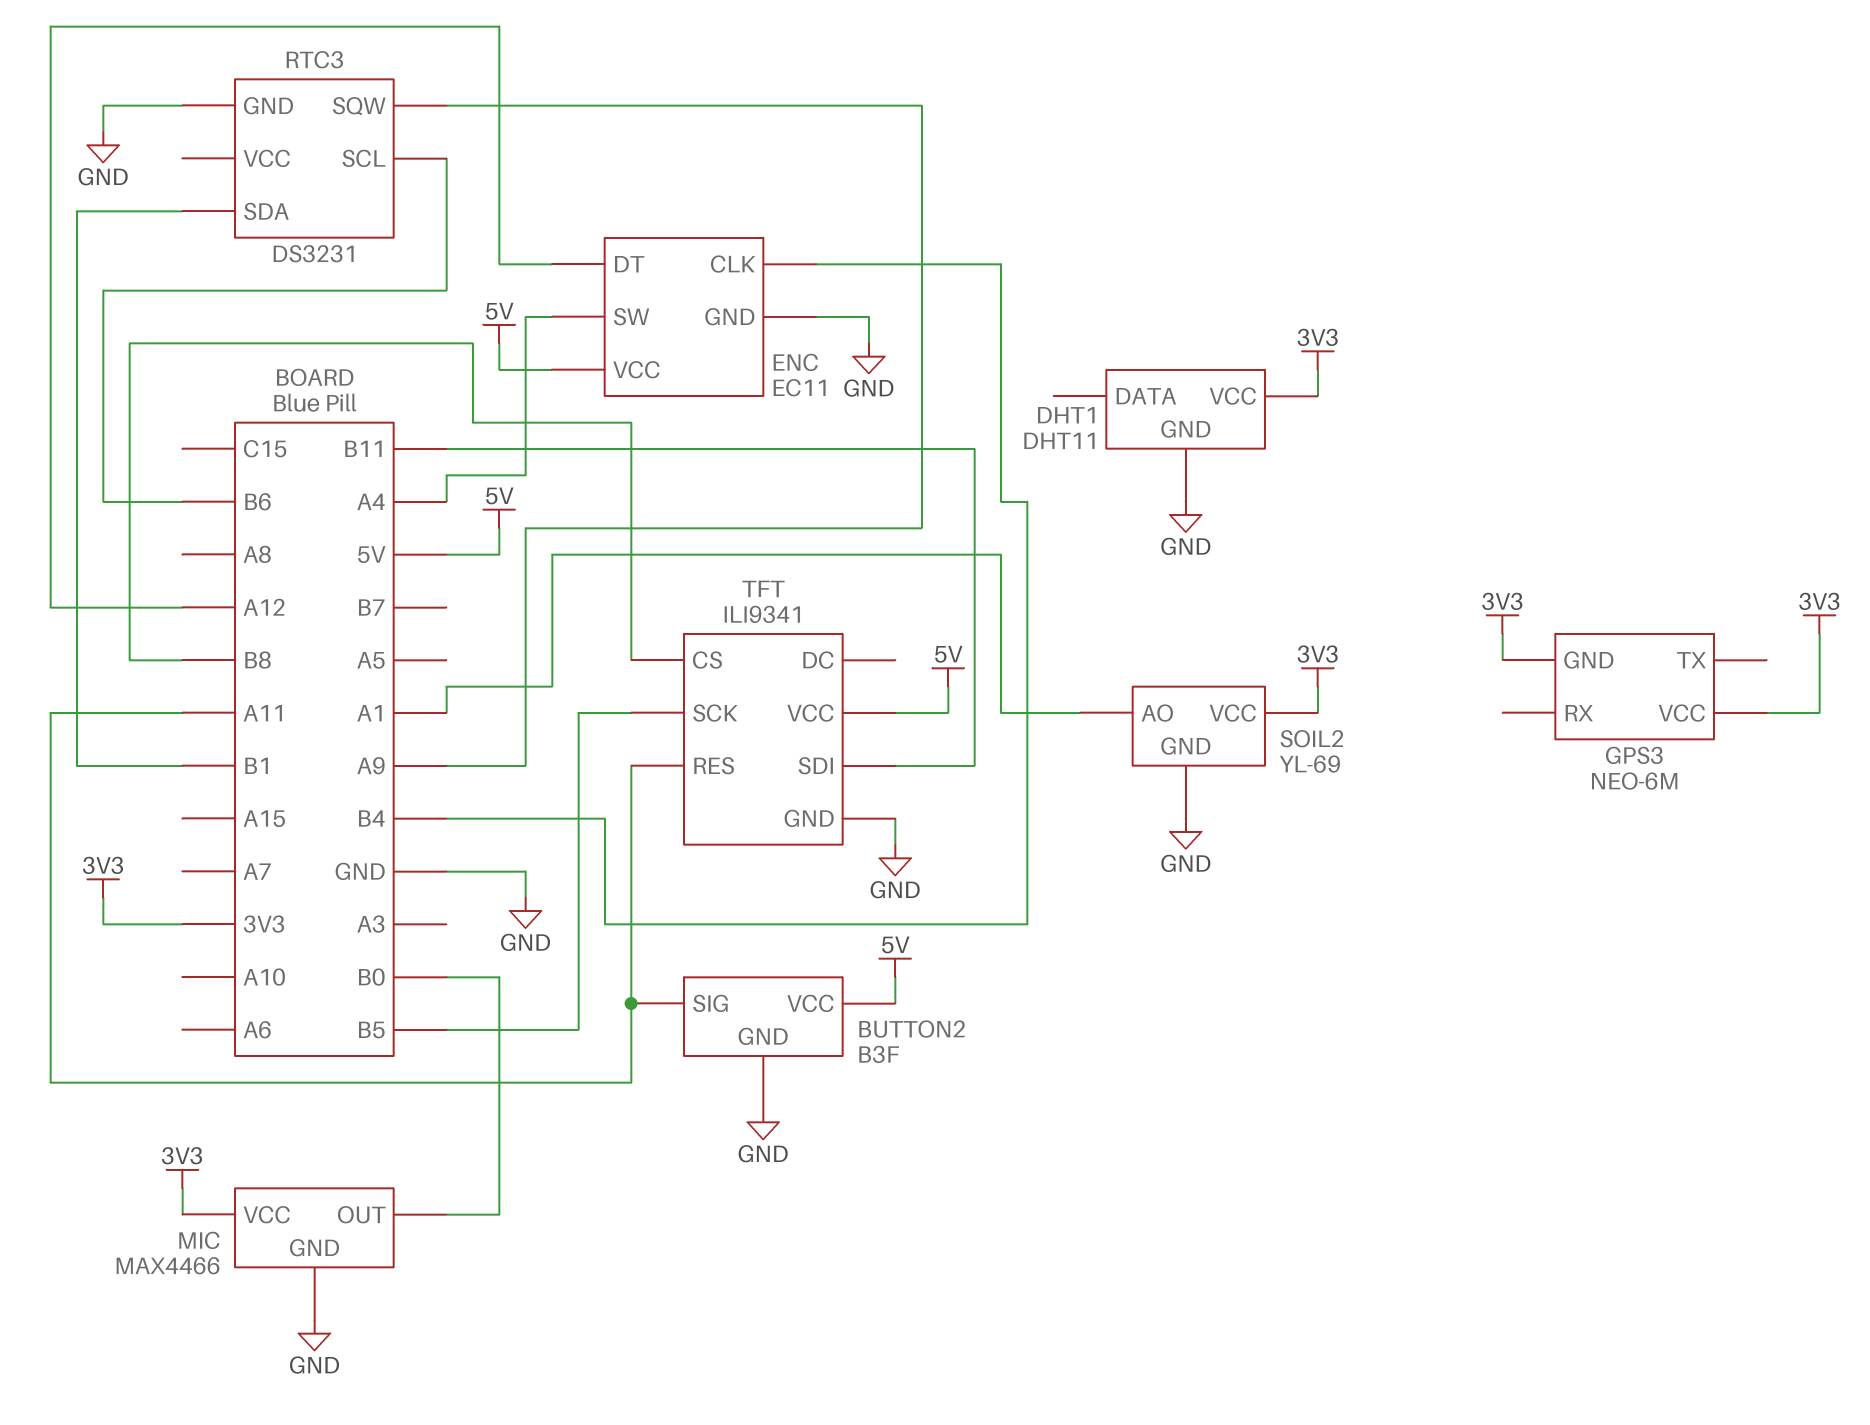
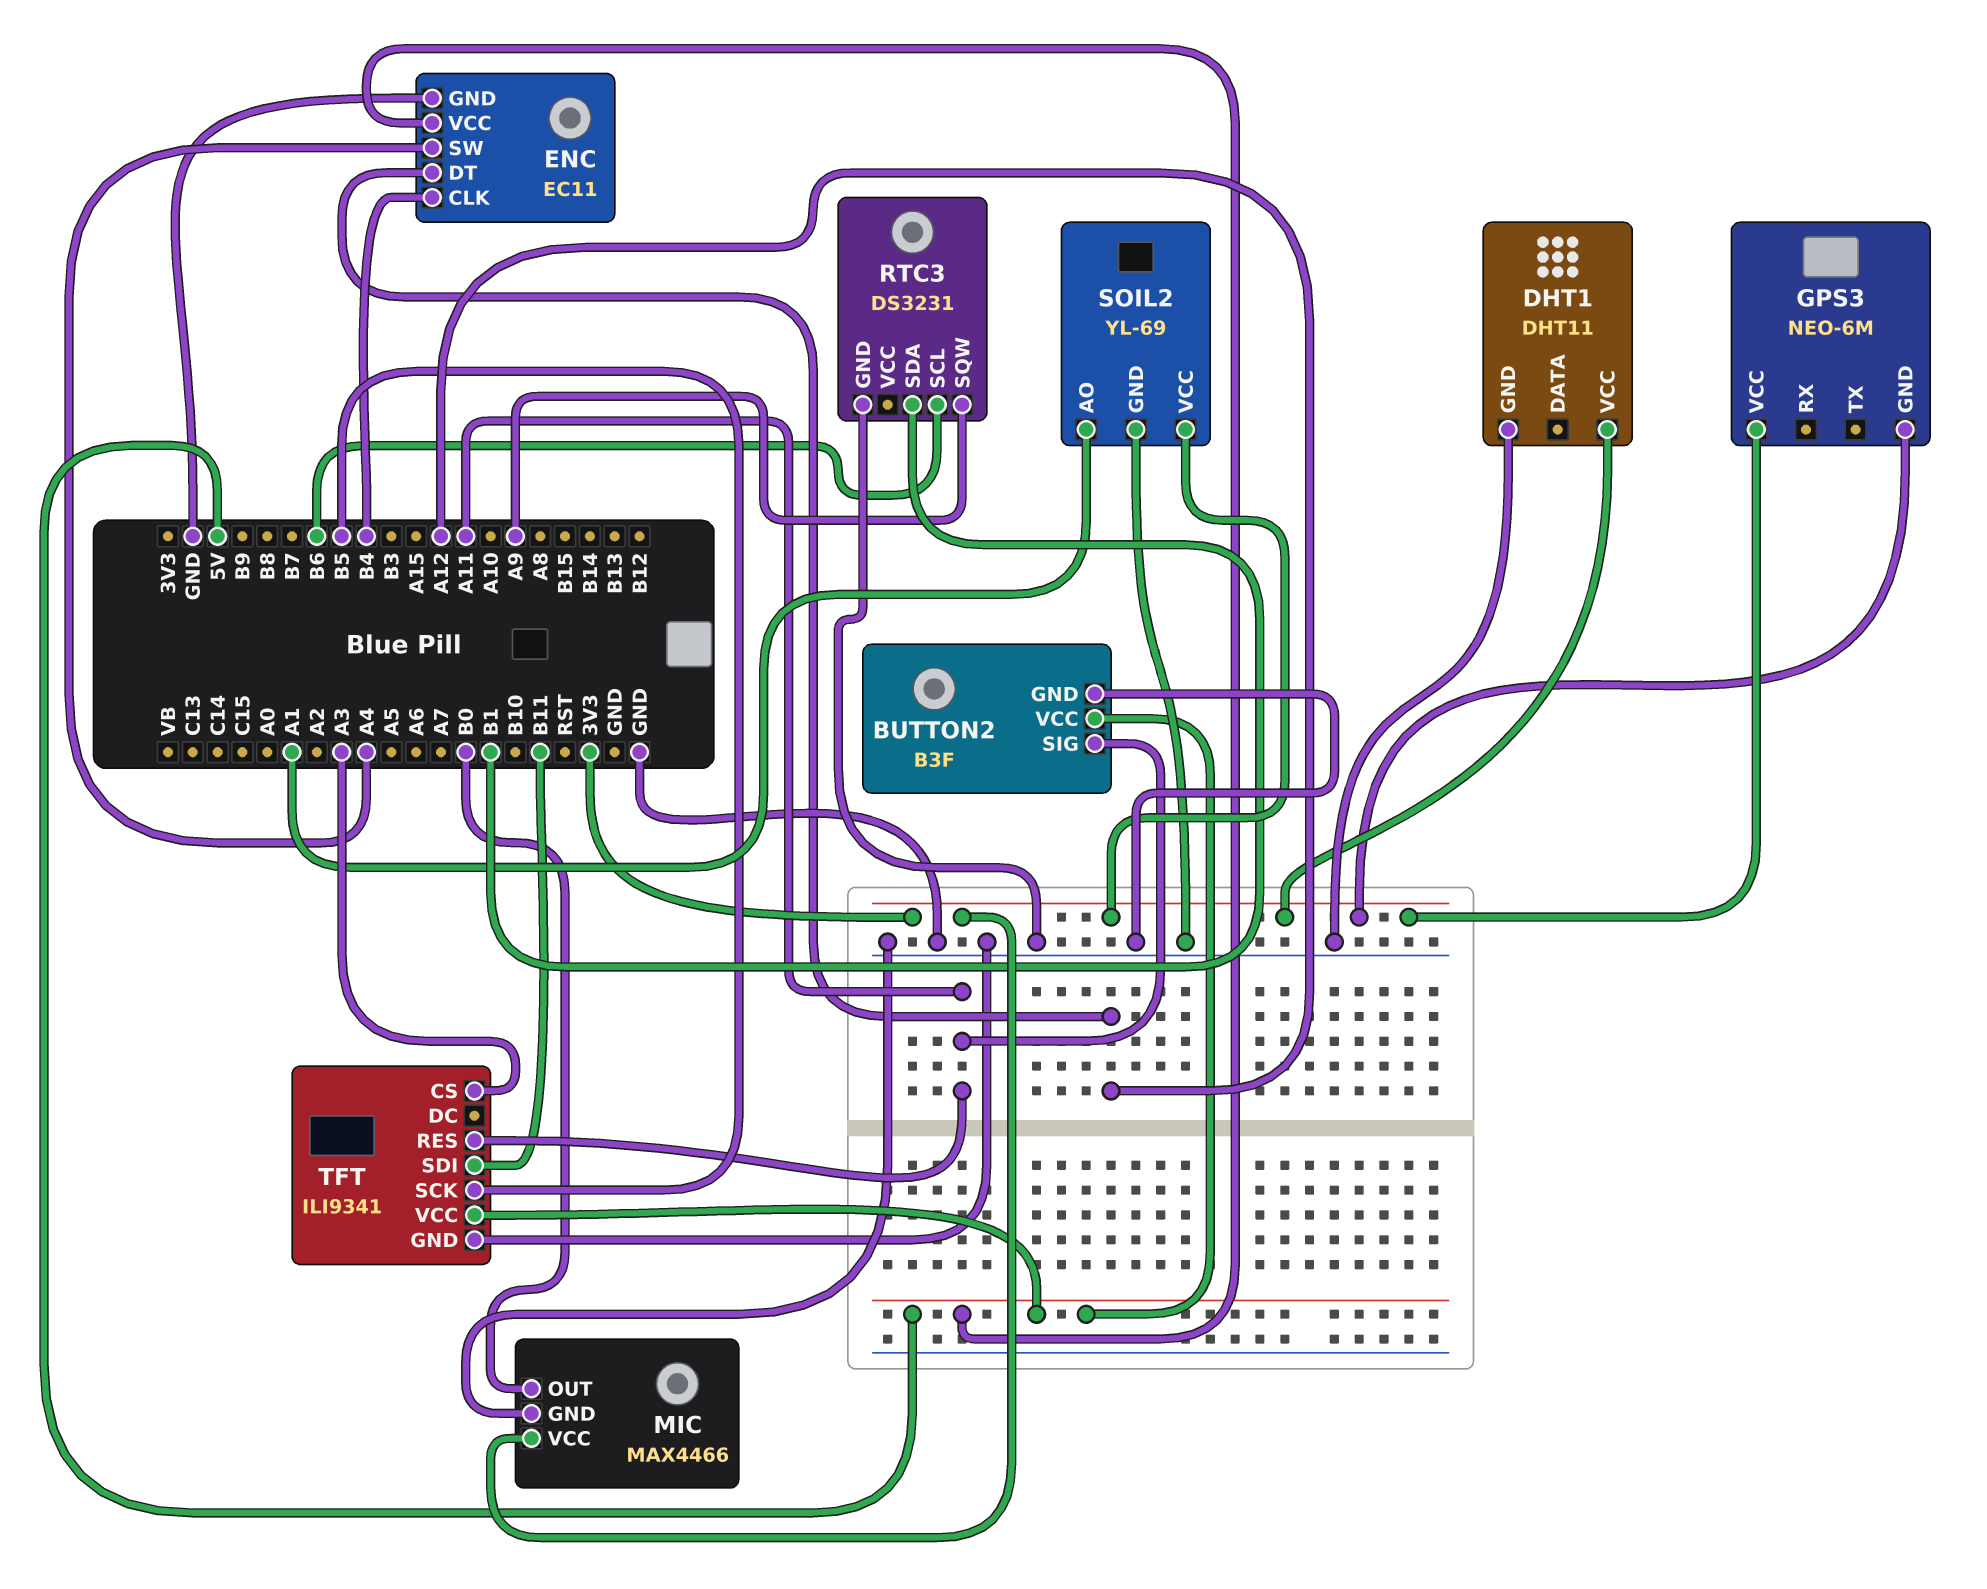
TFT pin CS: B8 -> A3

